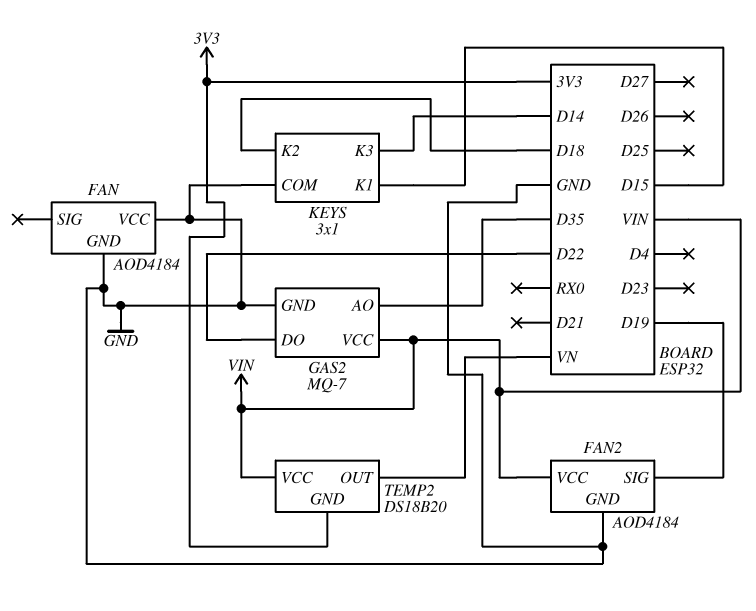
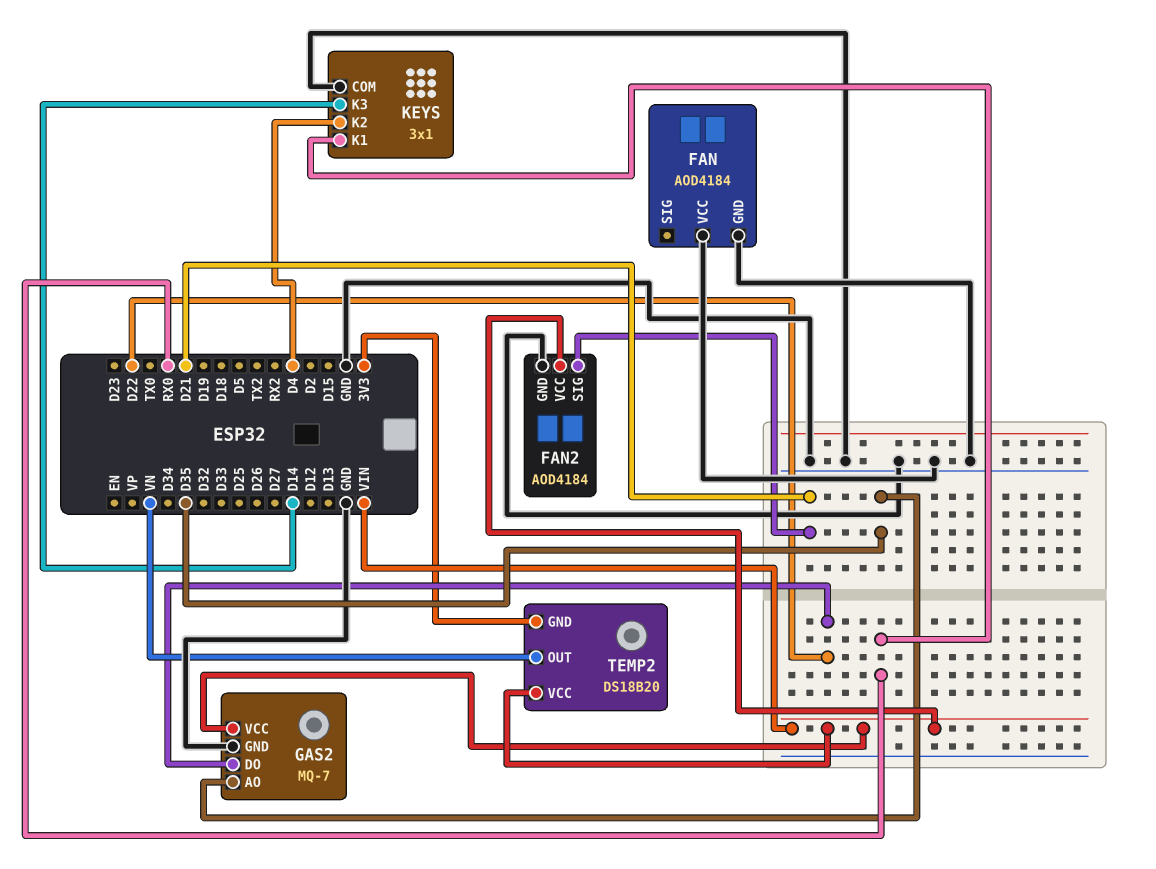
FAN2 pin SIG: D19 -> D21
KEYS pin K1: D15 -> RX0
KEYS pin K2: D18 -> D4

